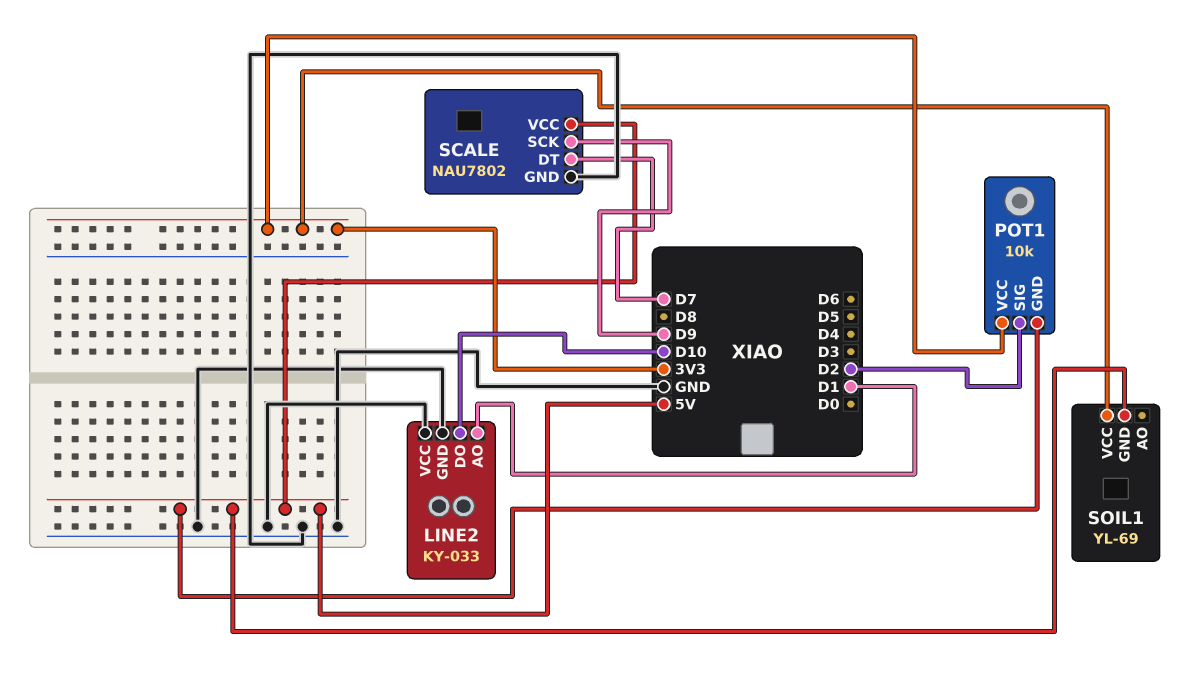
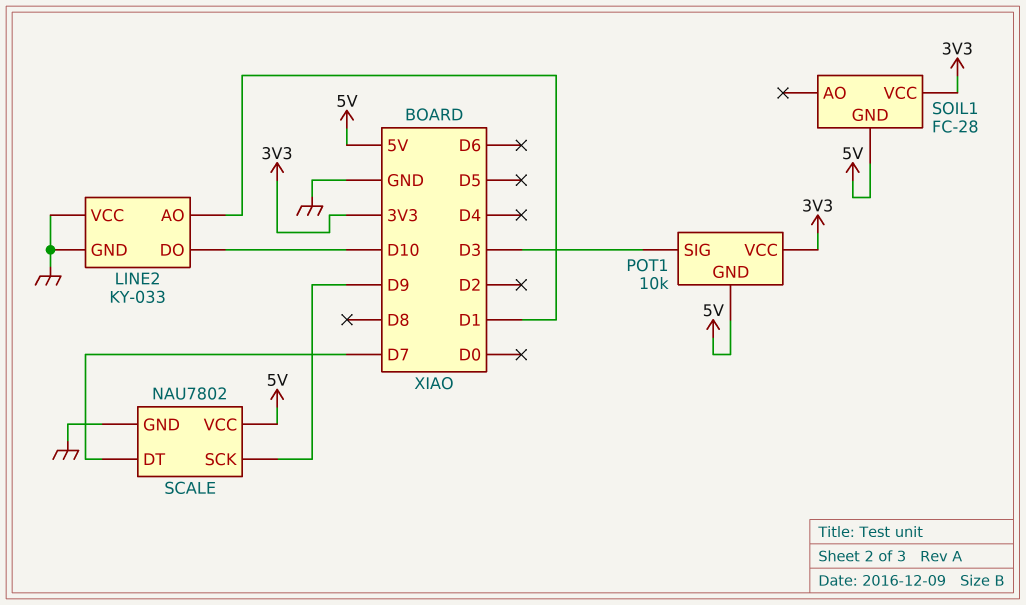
POT1 pin SIG: D2 -> D3
SOIL1: YL-69 -> FC-28

